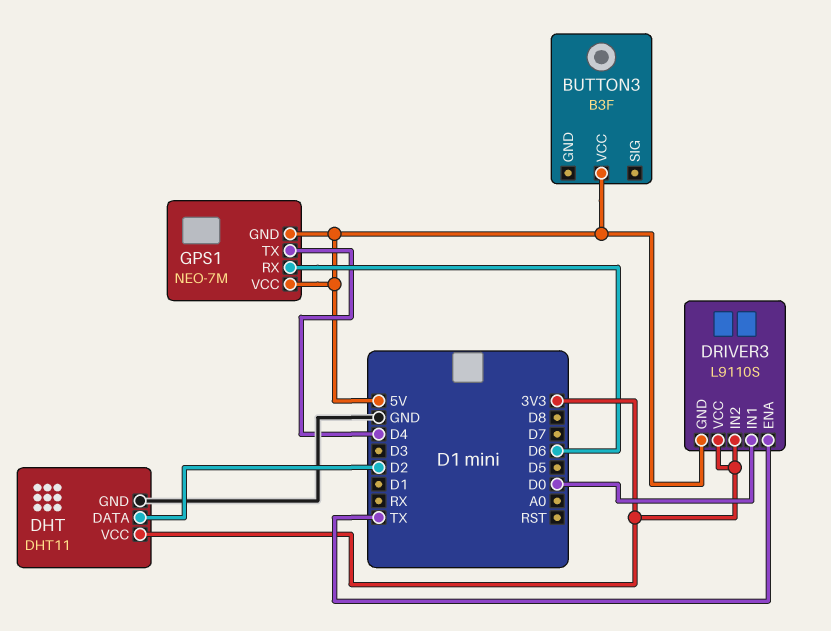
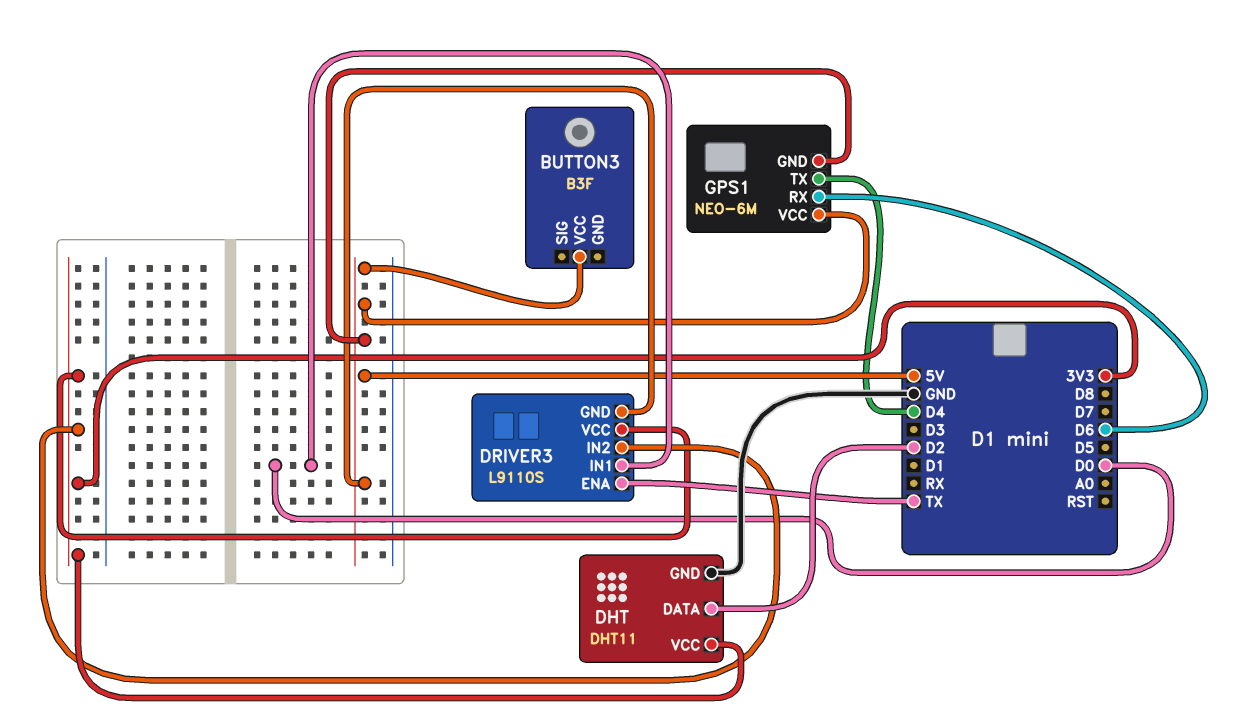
GPS1: NEO-7M -> NEO-6M

